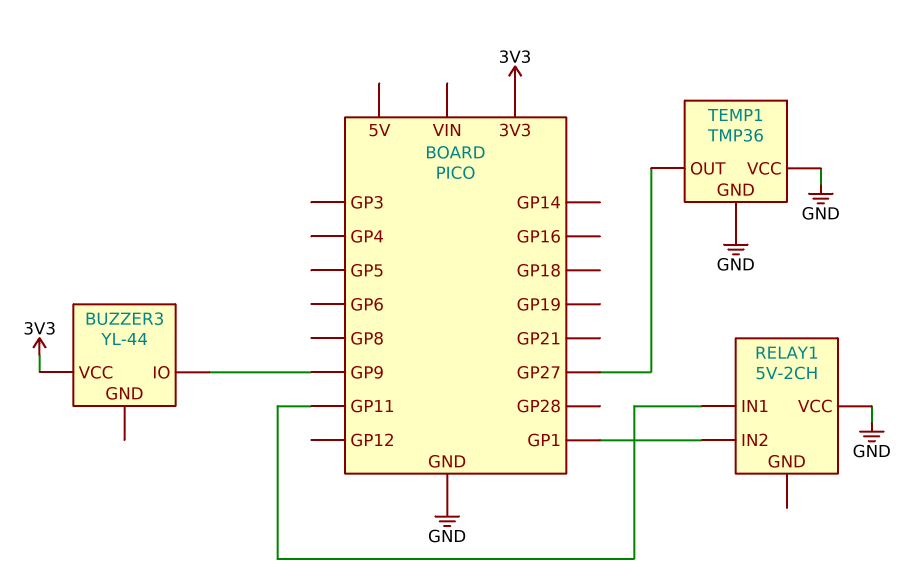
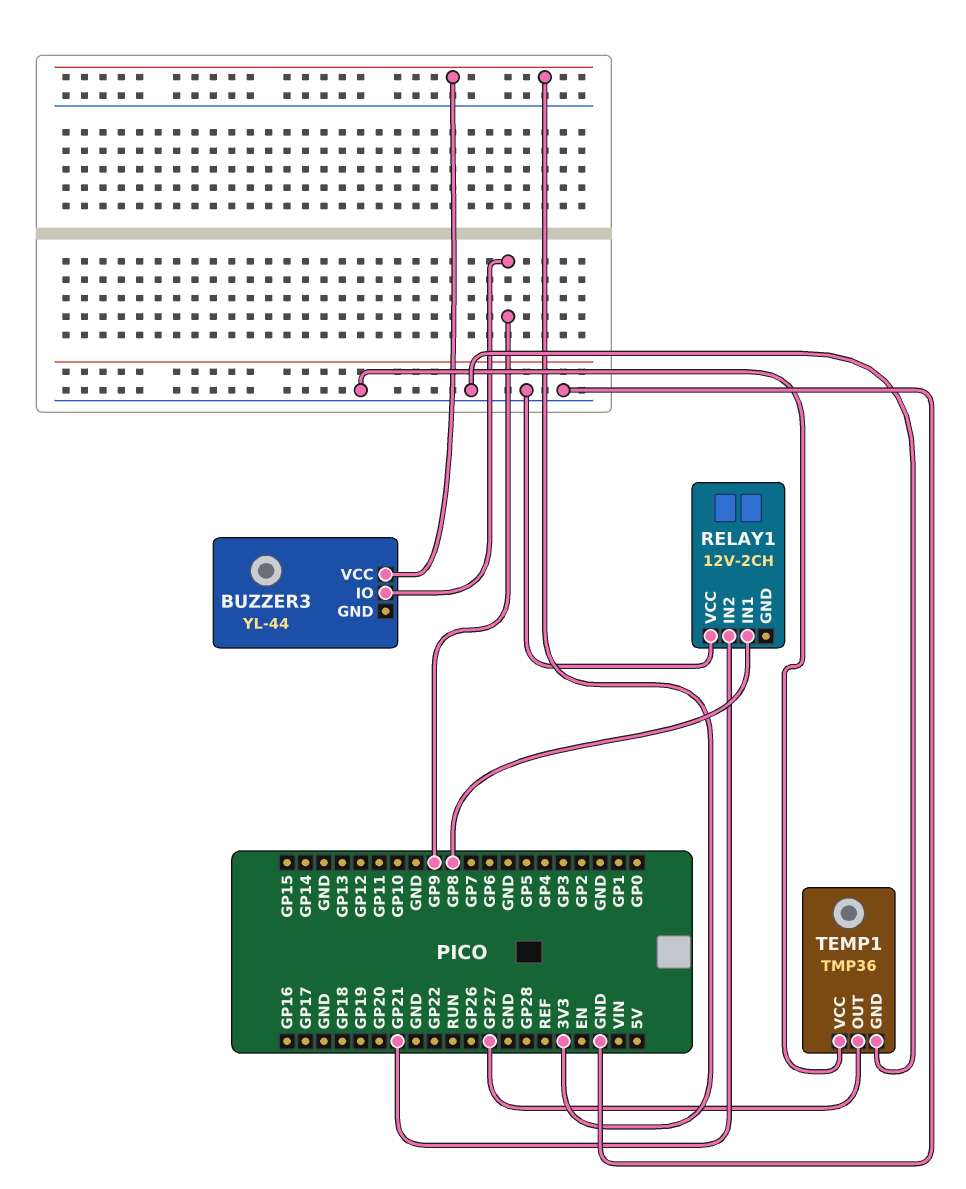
RELAY1: 5V-2CH -> 12V-2CH
RELAY1 pin IN1: GP11 -> GP8
RELAY1 pin IN2: GP1 -> GP21

